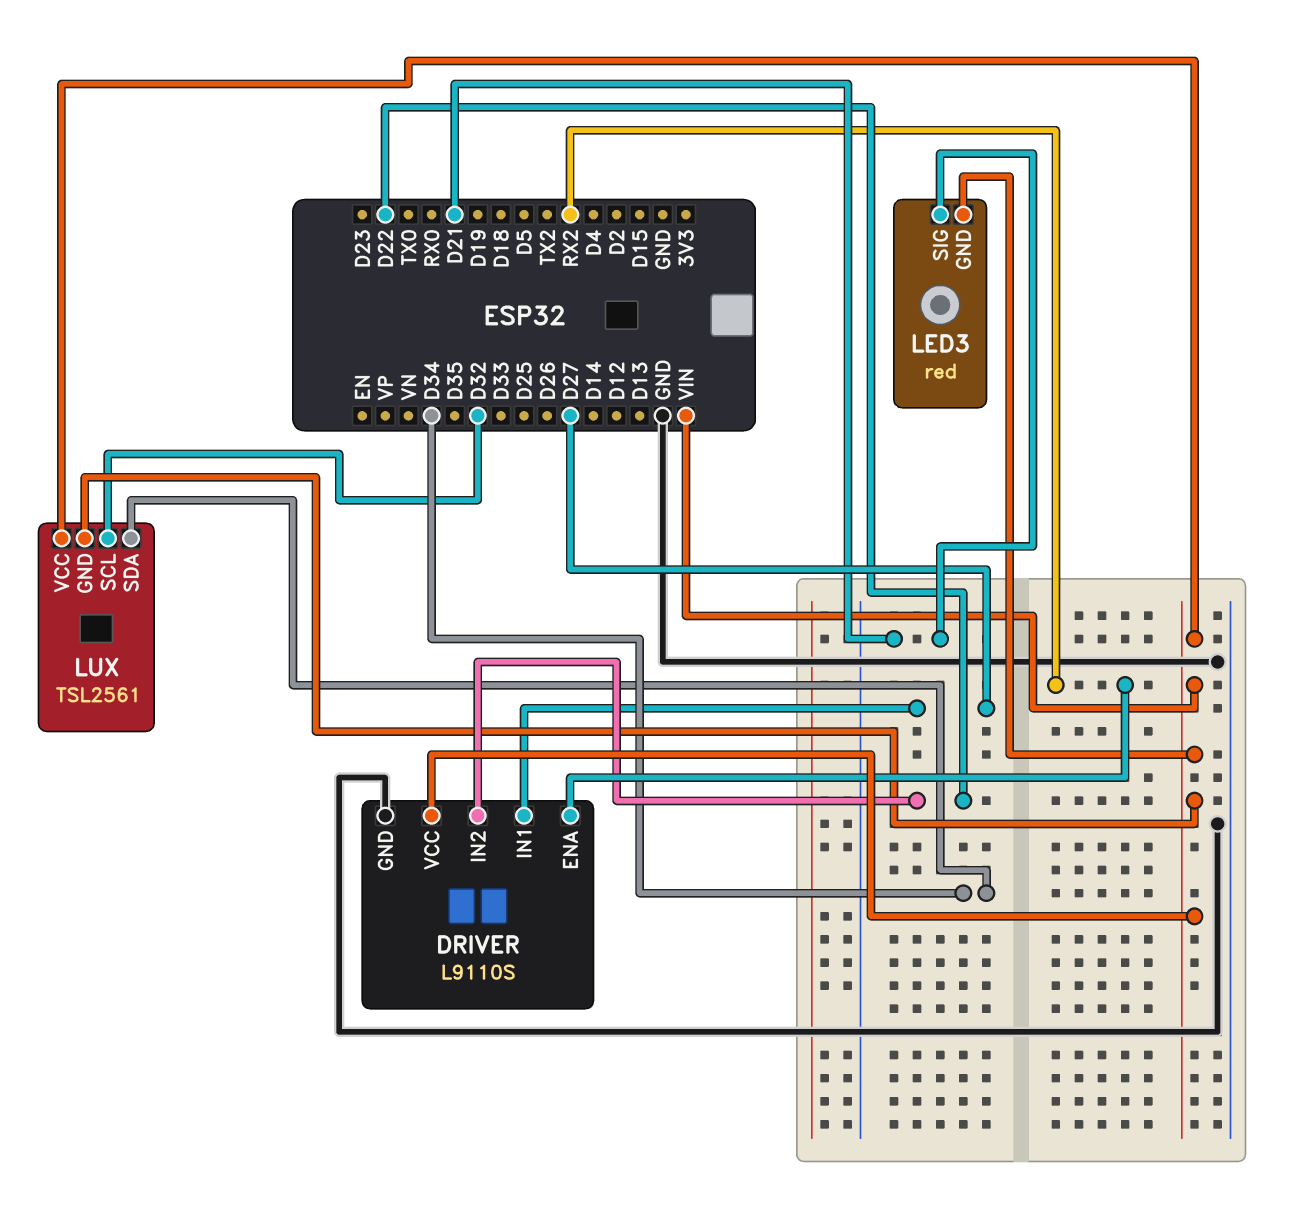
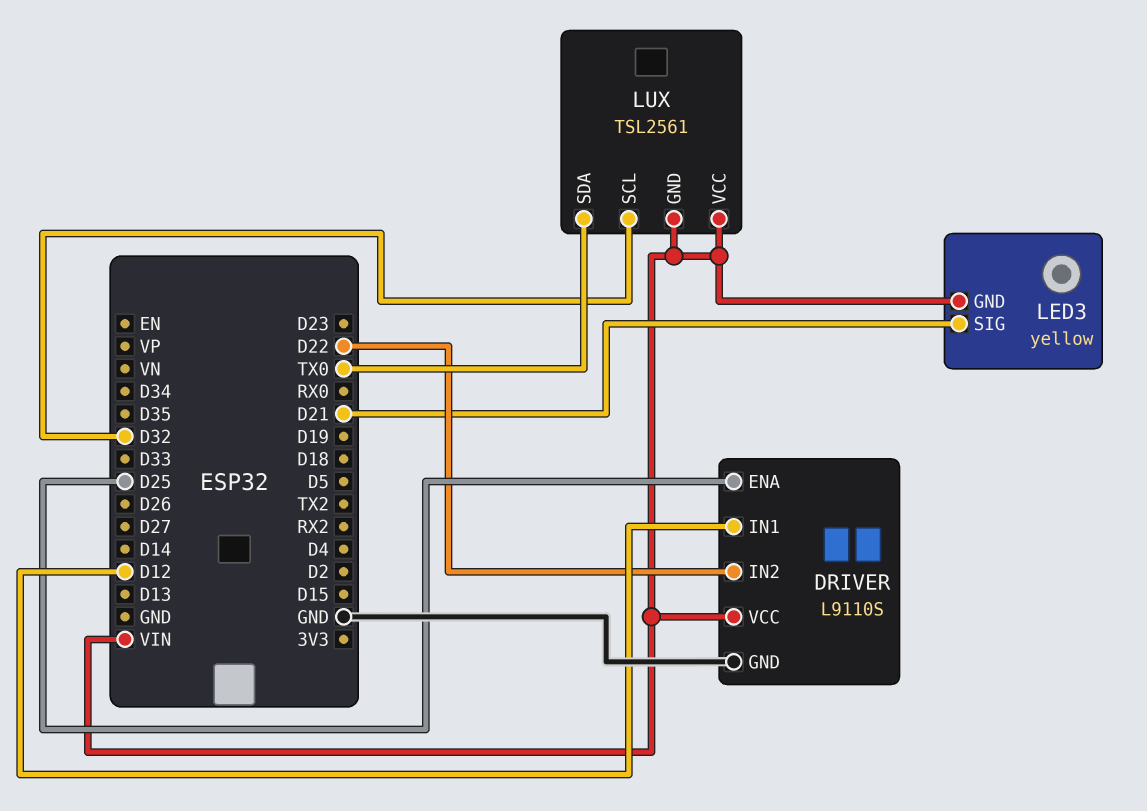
DRIVER pin ENA: RX2 -> D25
DRIVER pin IN1: D27 -> D12
LED3: red -> yellow
LUX pin SDA: D34 -> TX0

